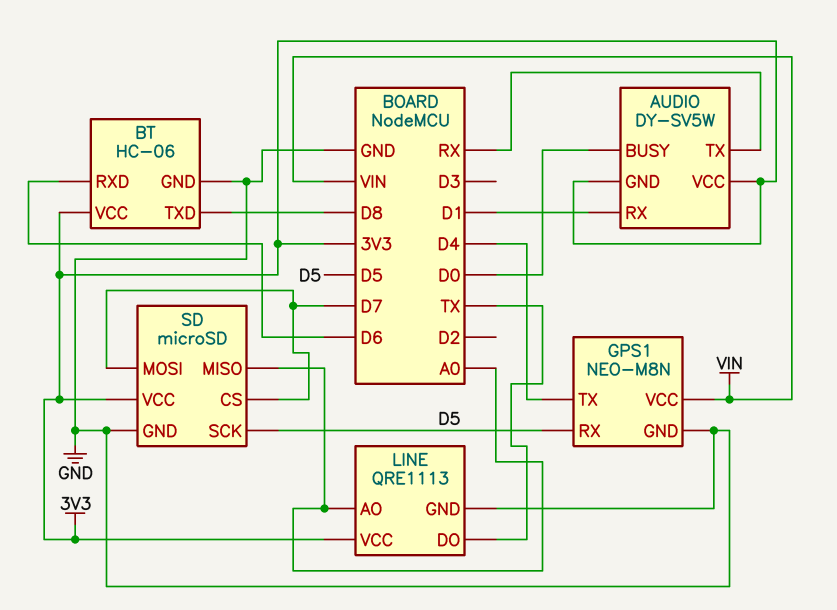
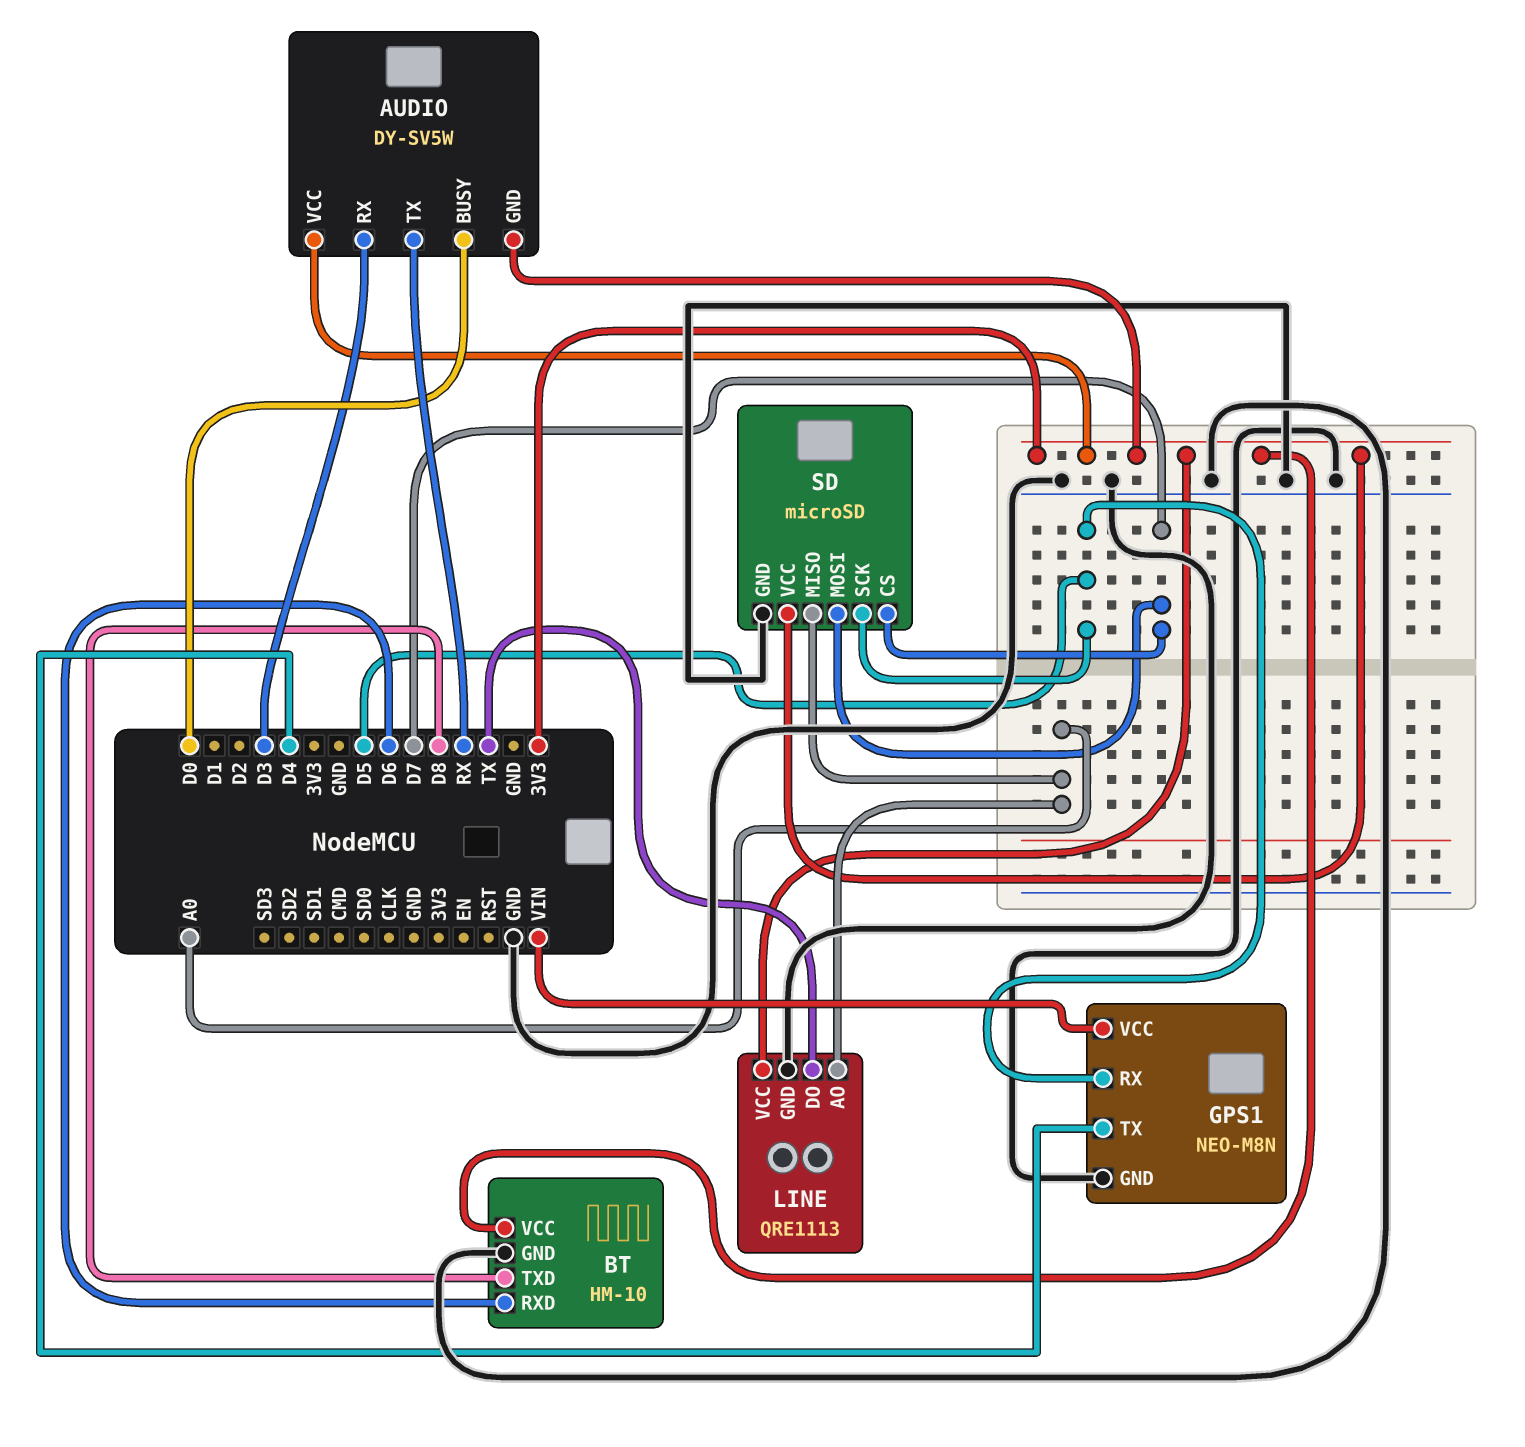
AUDIO pin RX: D1 -> D3
BT: HC-06 -> HM-10

